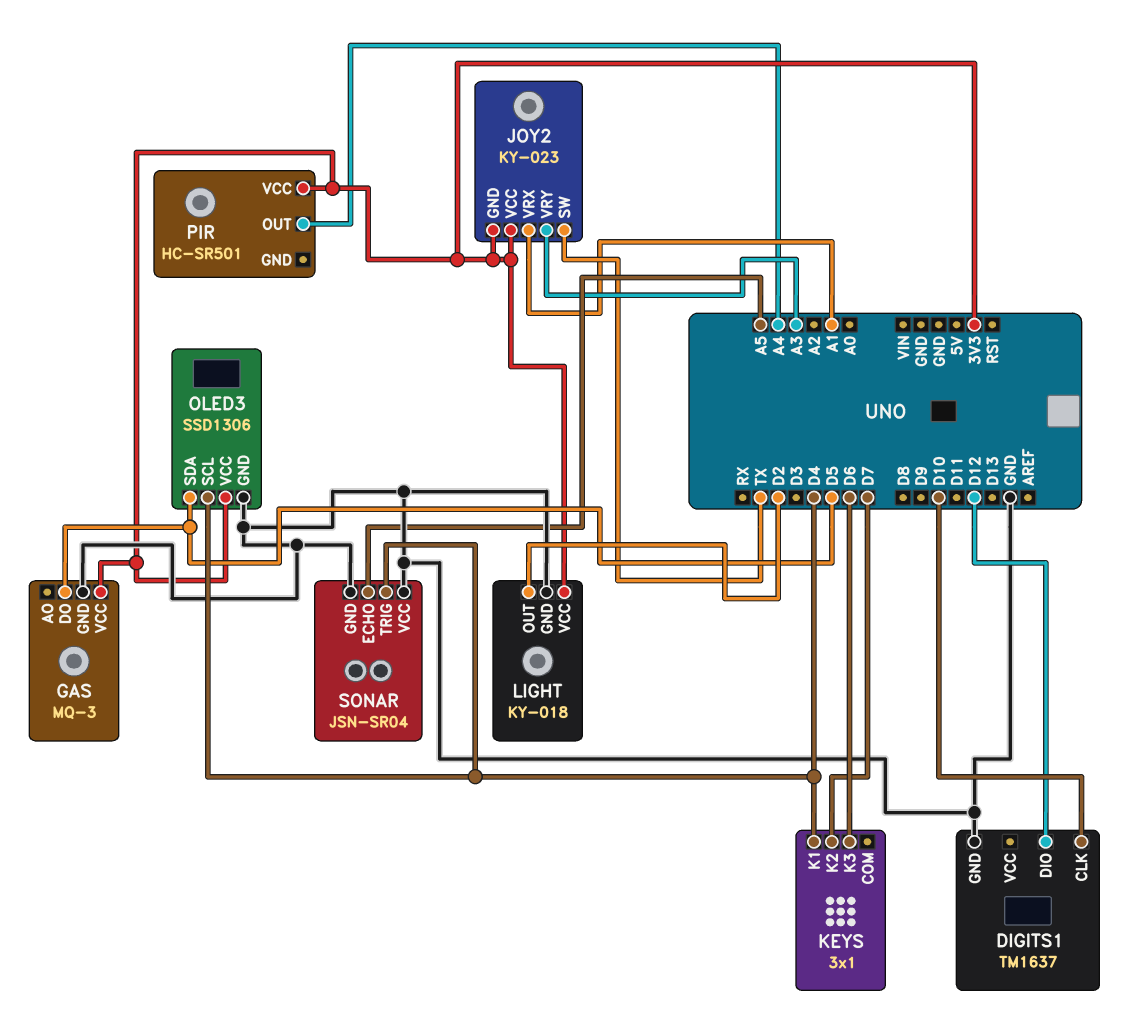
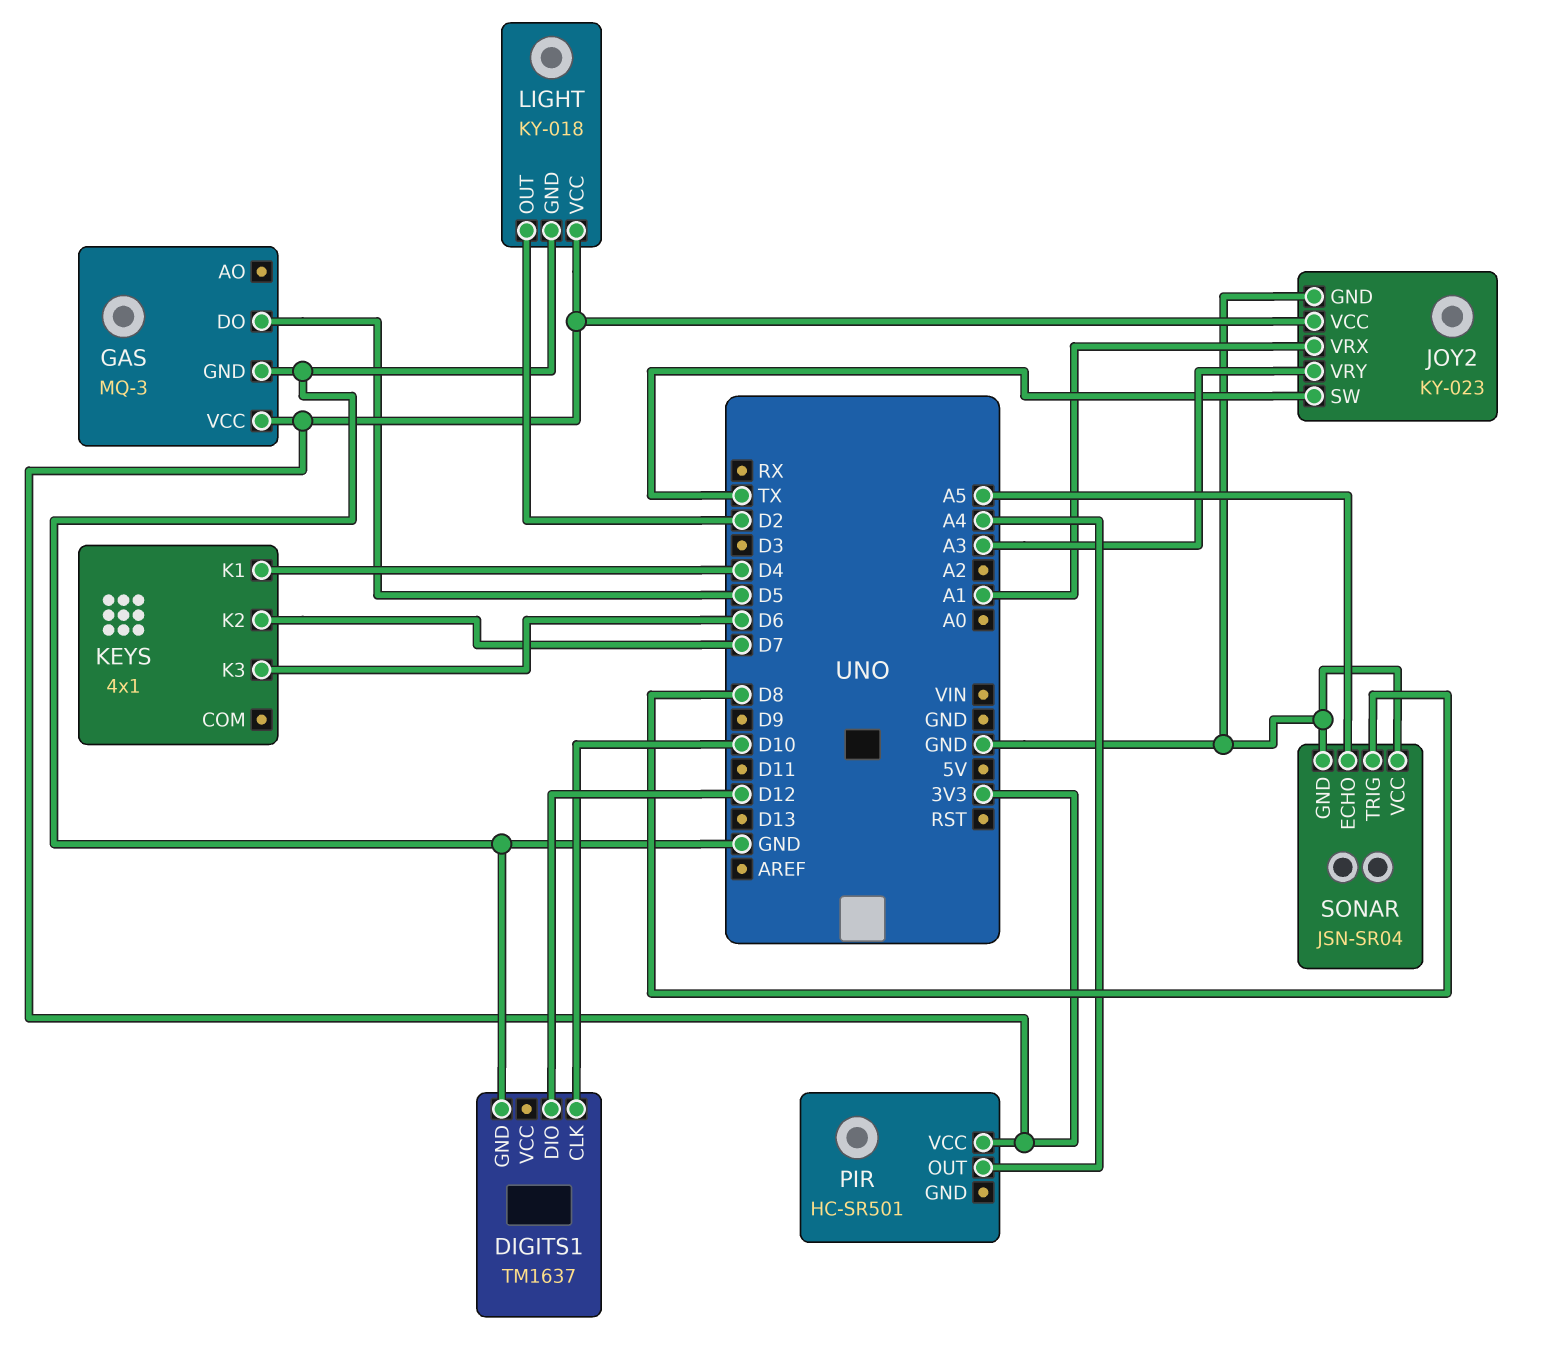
JOY2 pin GND: 3V3 -> GND
KEYS: 3x1 -> 4x1
OLED3: SSD1306 -> none
OLED3 pin GND: GND -> none
OLED3 pin SCL: D4 -> none
OLED3 pin SDA: D5 -> none
OLED3 pin VCC: 3V3 -> none
SONAR pin TRIG: D4 -> D8

